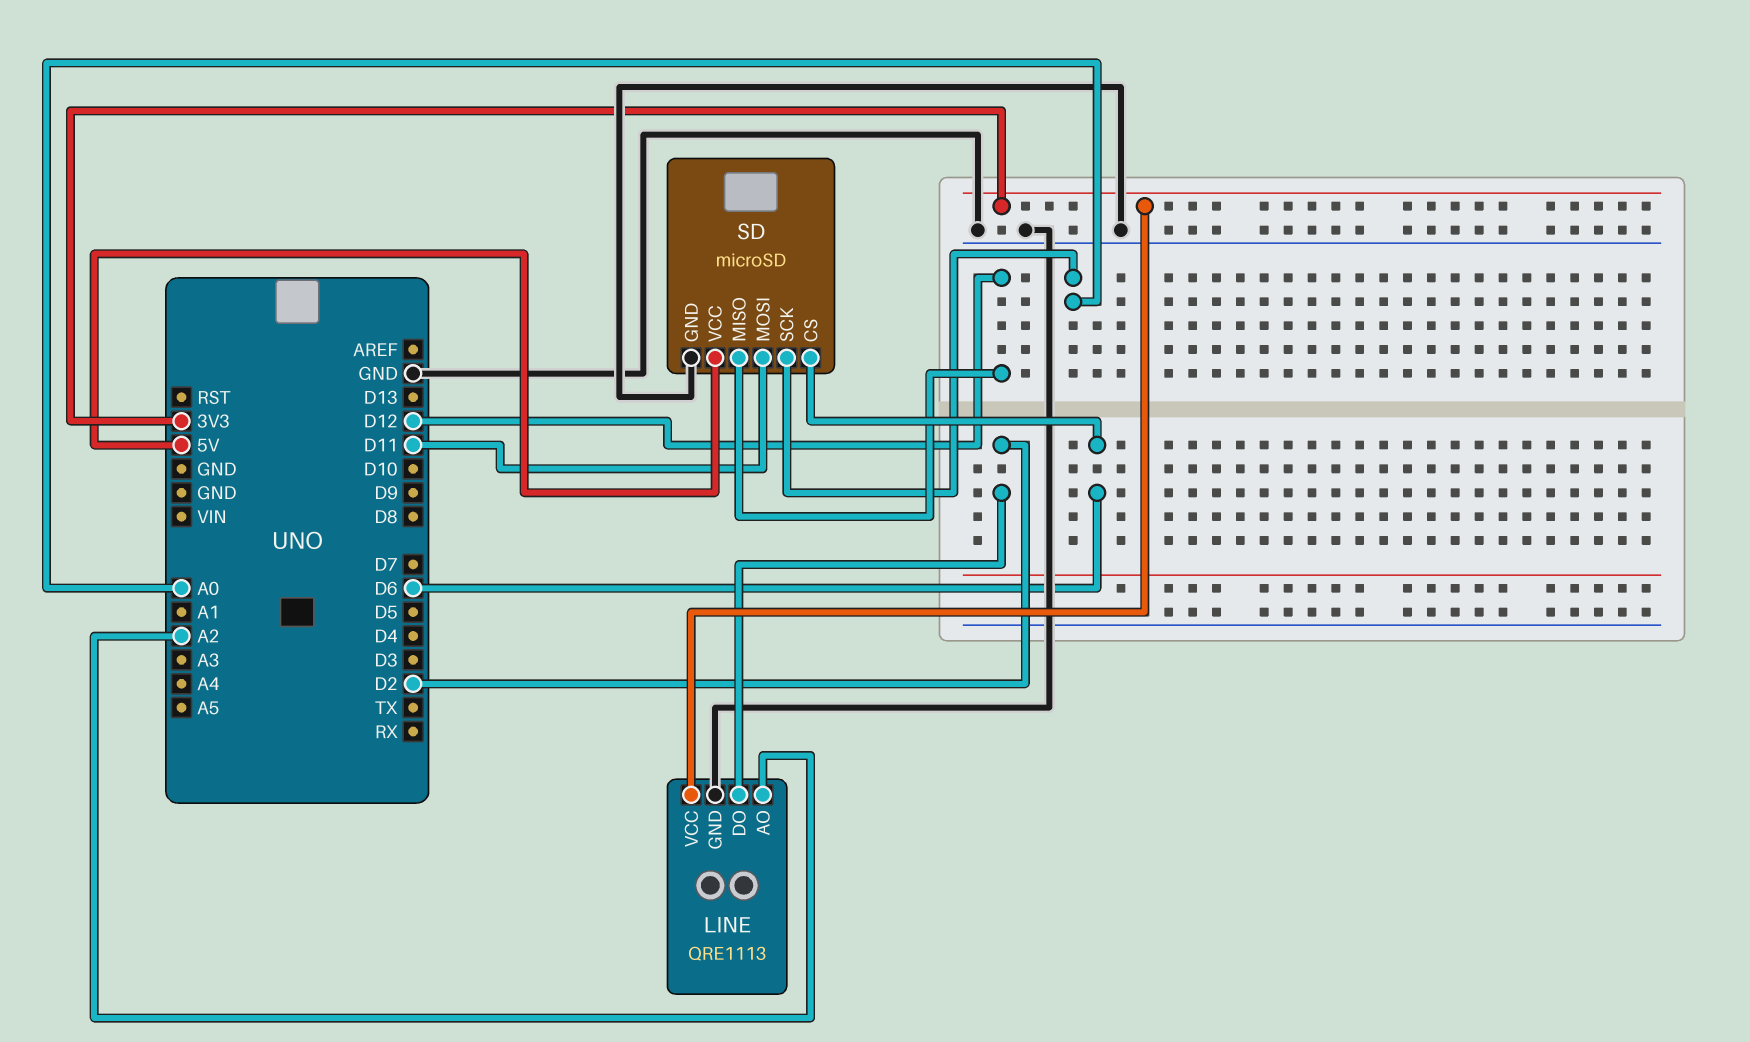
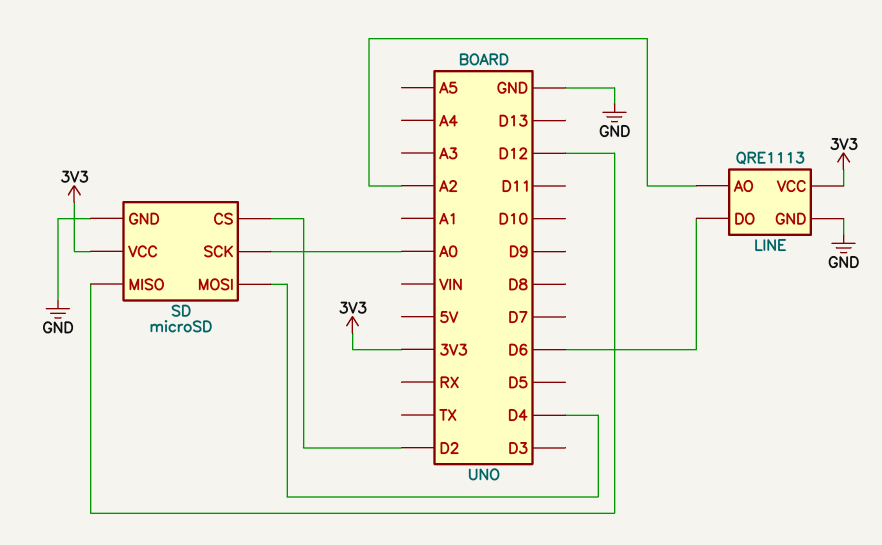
LINE pin DO: D2 -> D6
SD pin CS: D6 -> D2
SD pin MOSI: D11 -> D4
SD pin VCC: 5V -> 3V3

